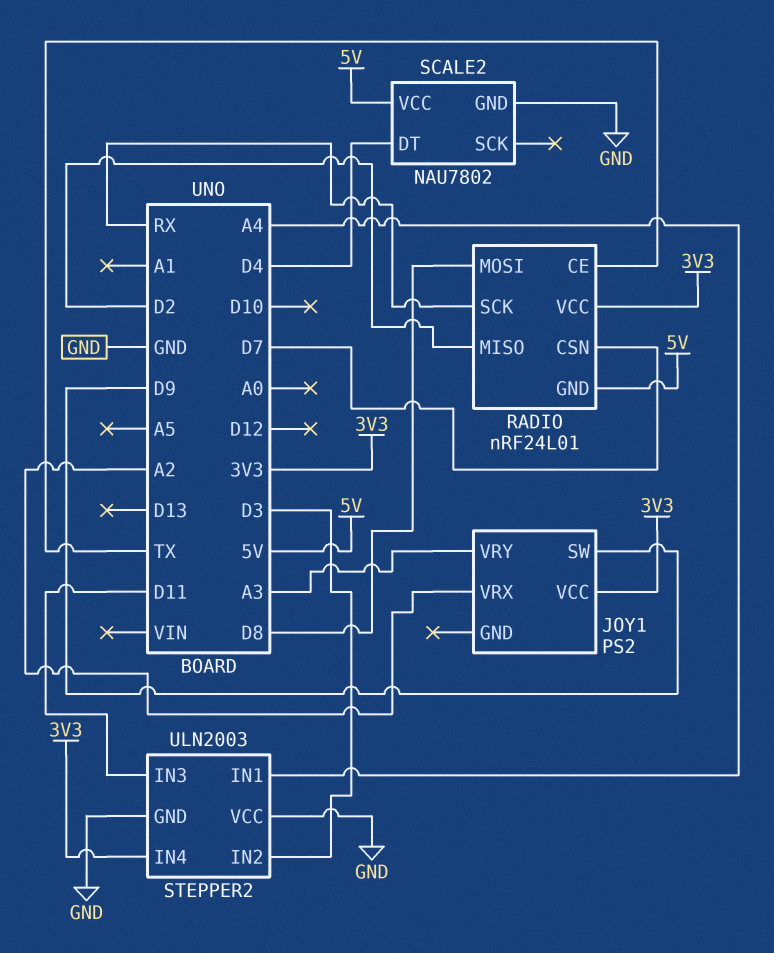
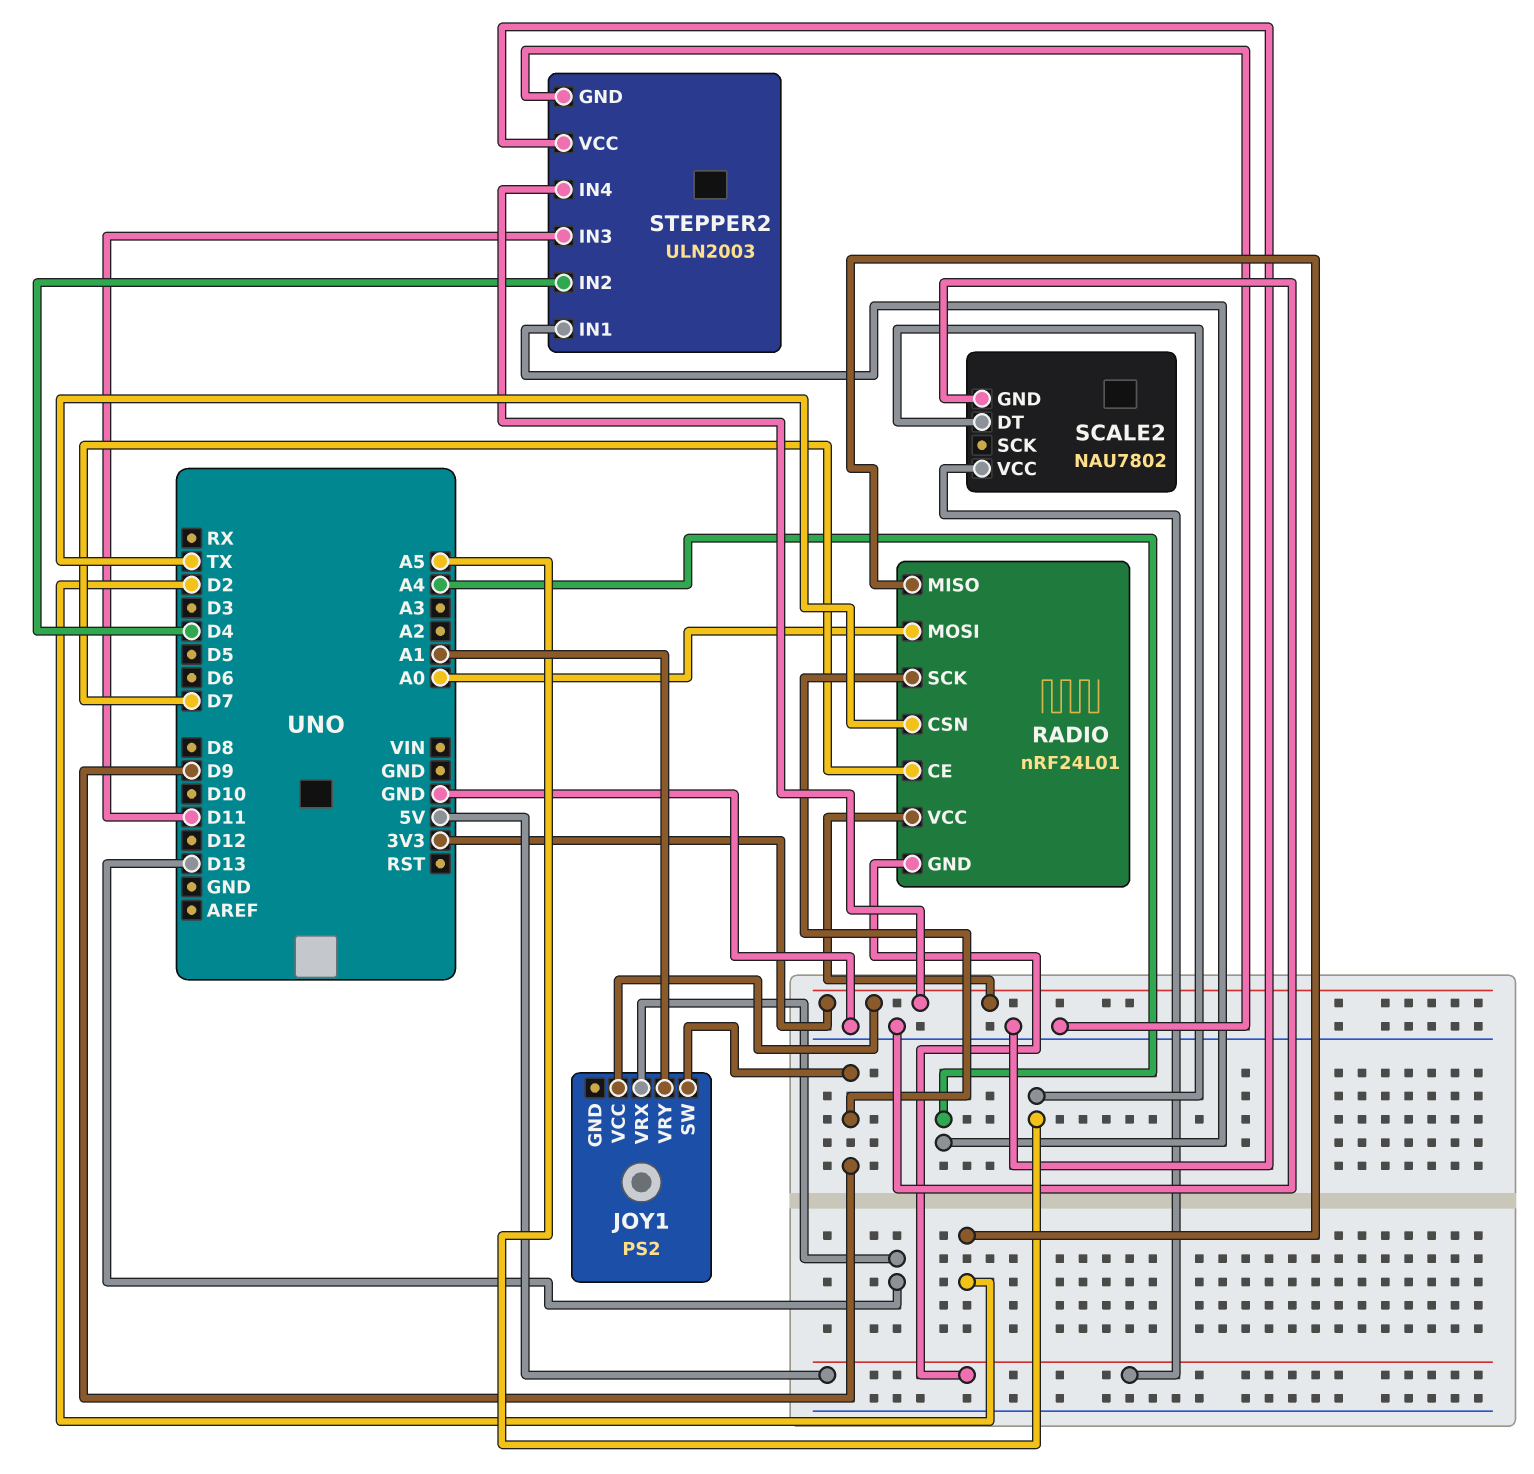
JOY1 pin VRX: A2 -> D13
JOY1 pin VRY: A3 -> A1
RADIO pin CE: TX -> D7
RADIO pin CSN: D7 -> TX
RADIO pin MOSI: D8 -> A0
RADIO pin SCK: RX -> D9
SCALE2 pin DT: D4 -> A5
STEPPER2 pin IN2: D3 -> D4

